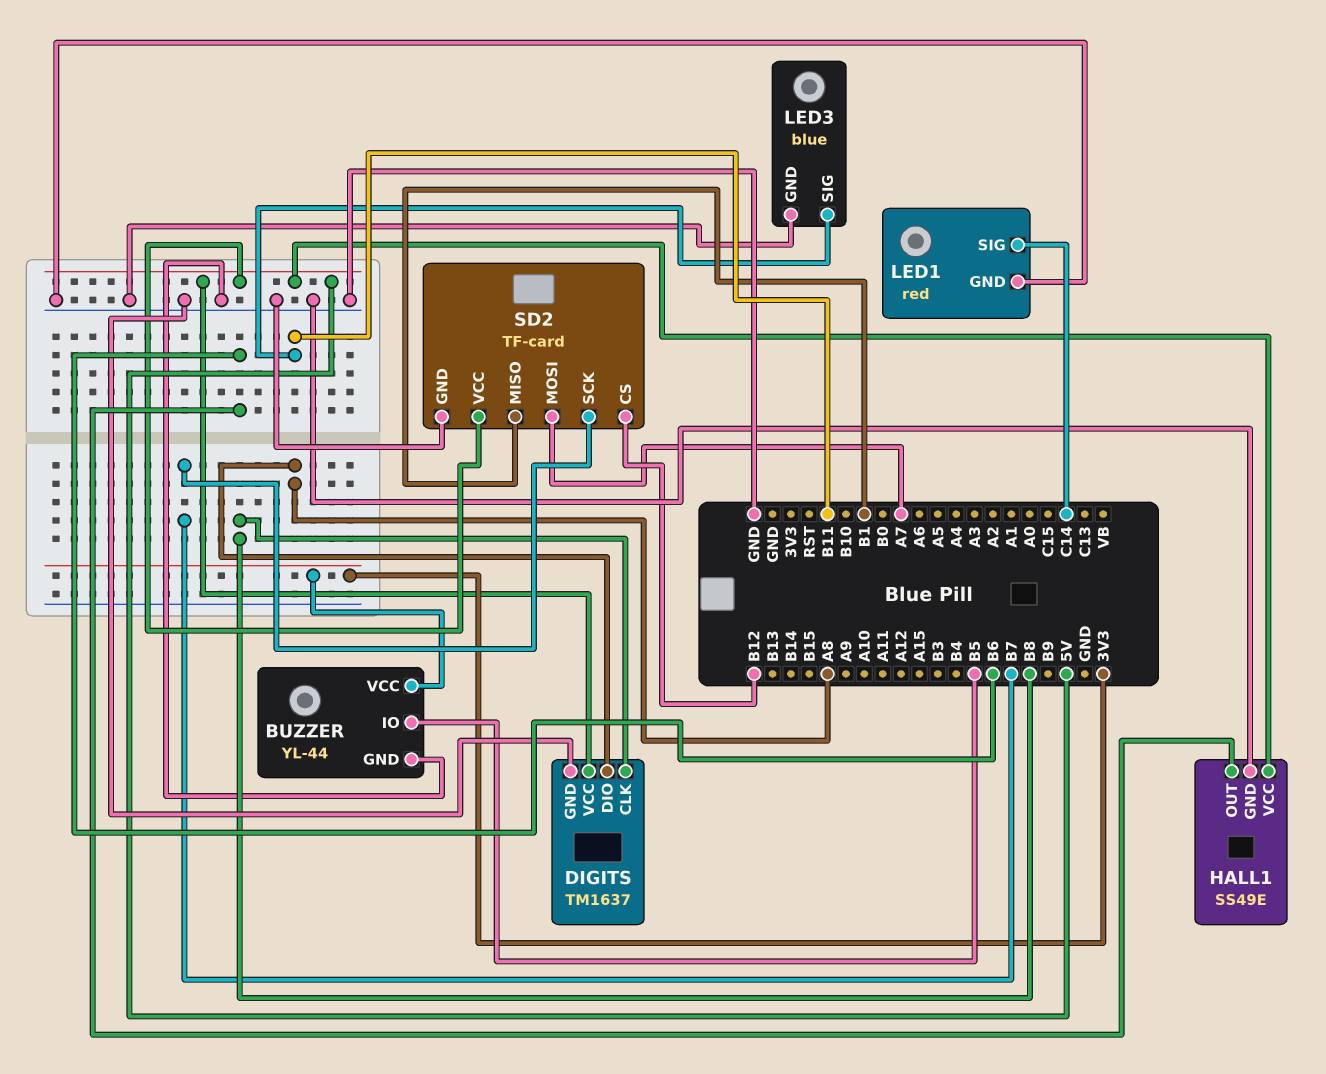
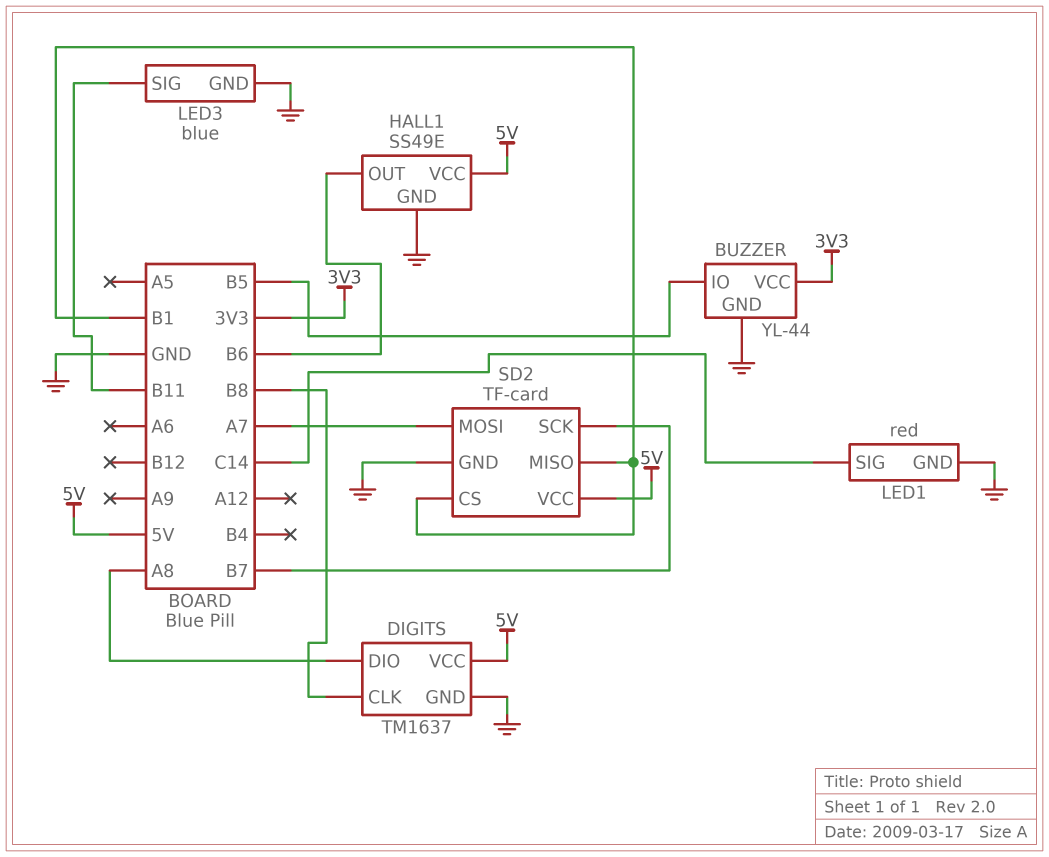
SD2 pin CS: B12 -> B1

